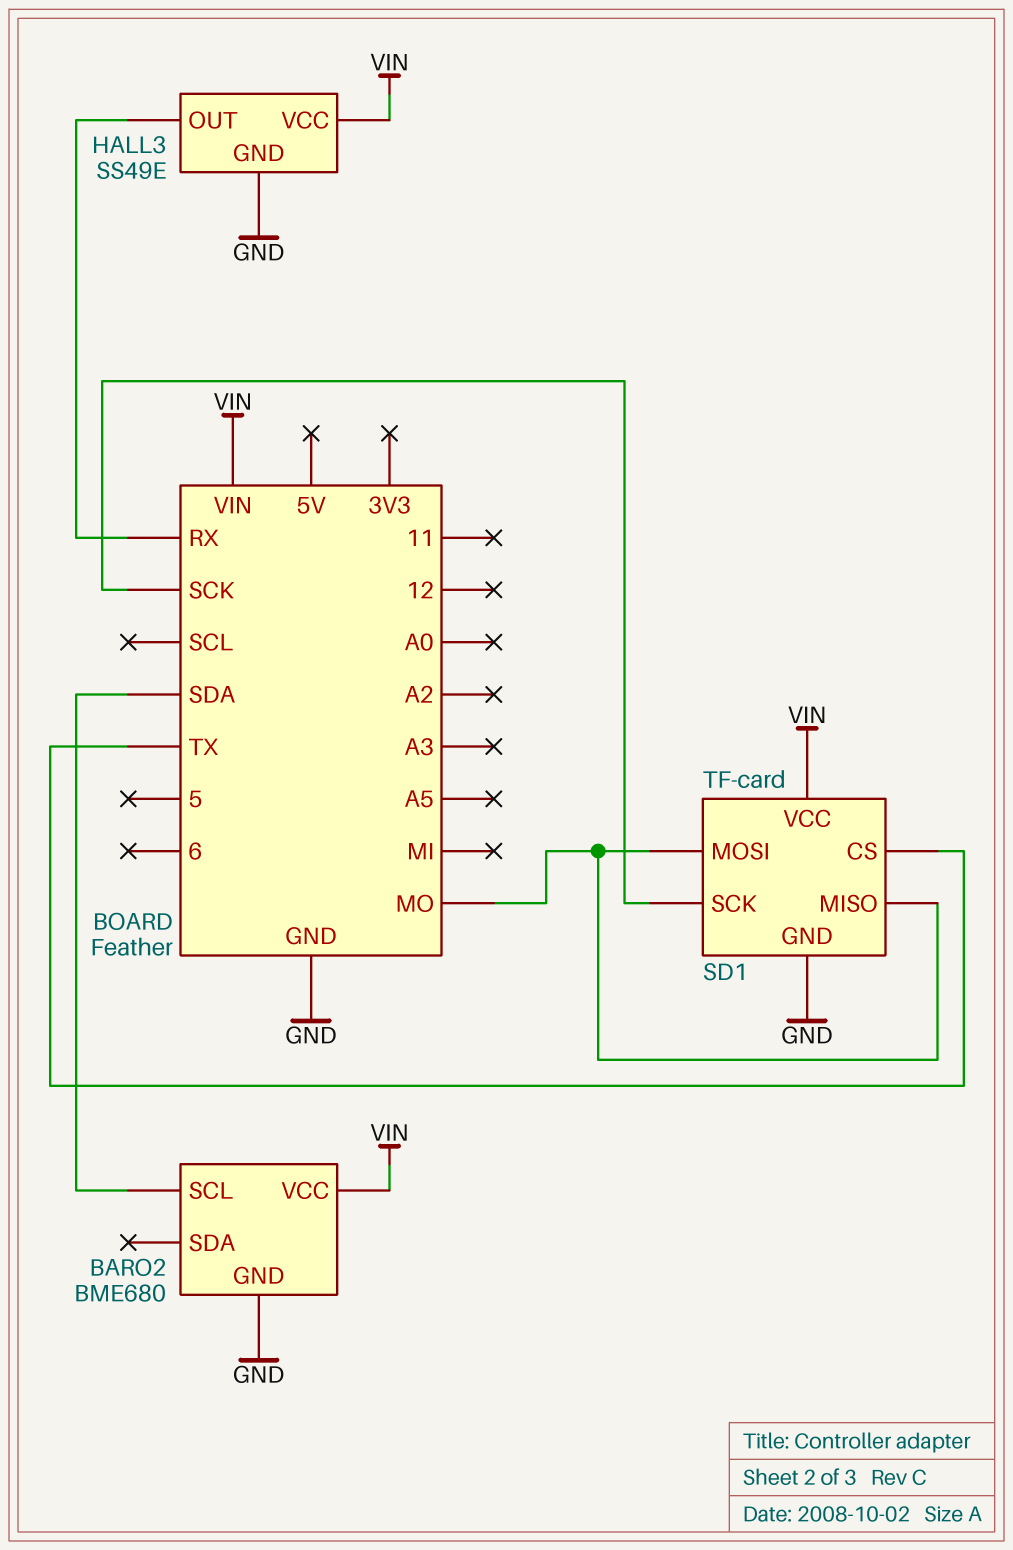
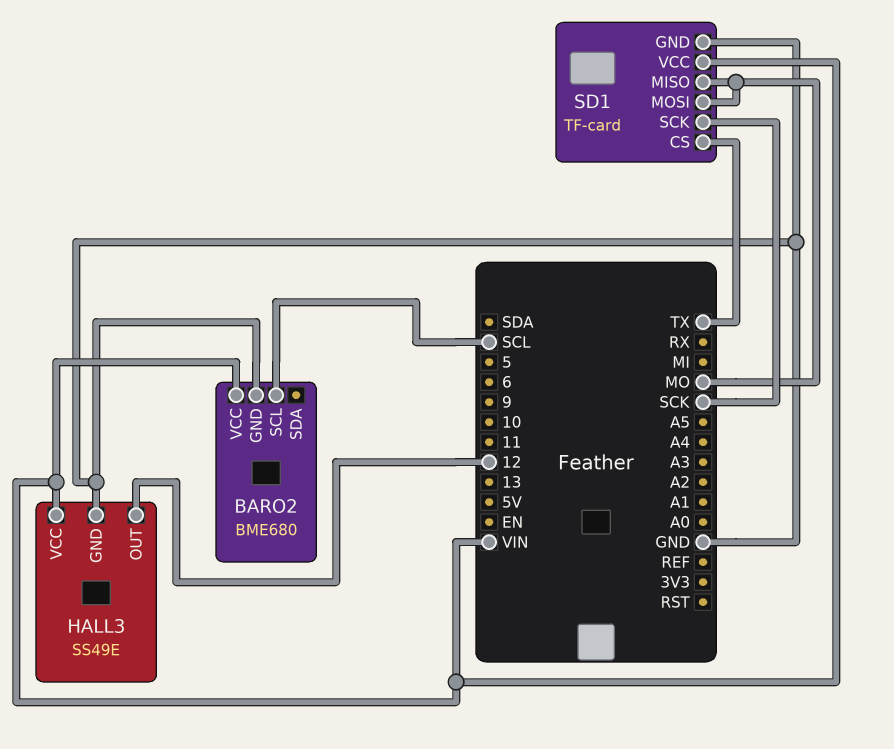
BARO2 pin SCL: SDA -> SCL
HALL3 pin OUT: RX -> 12

